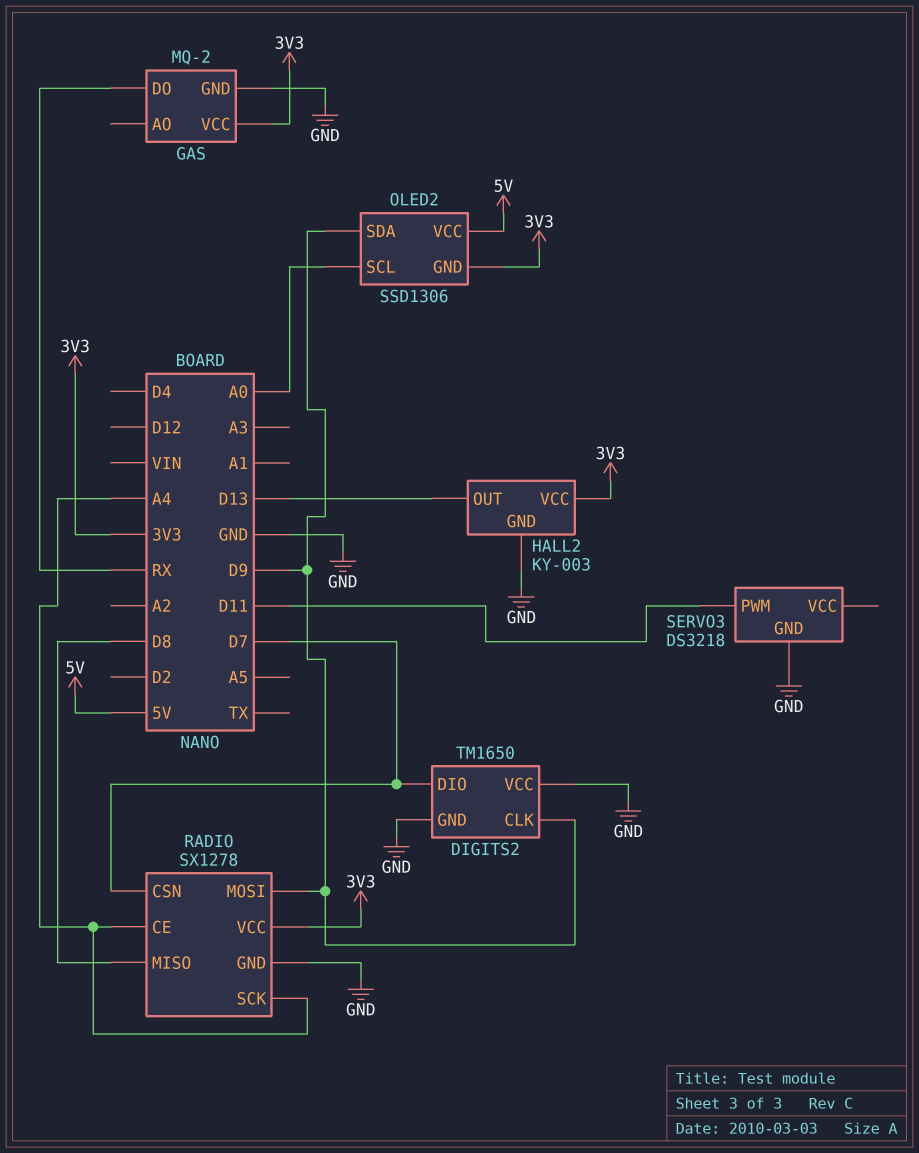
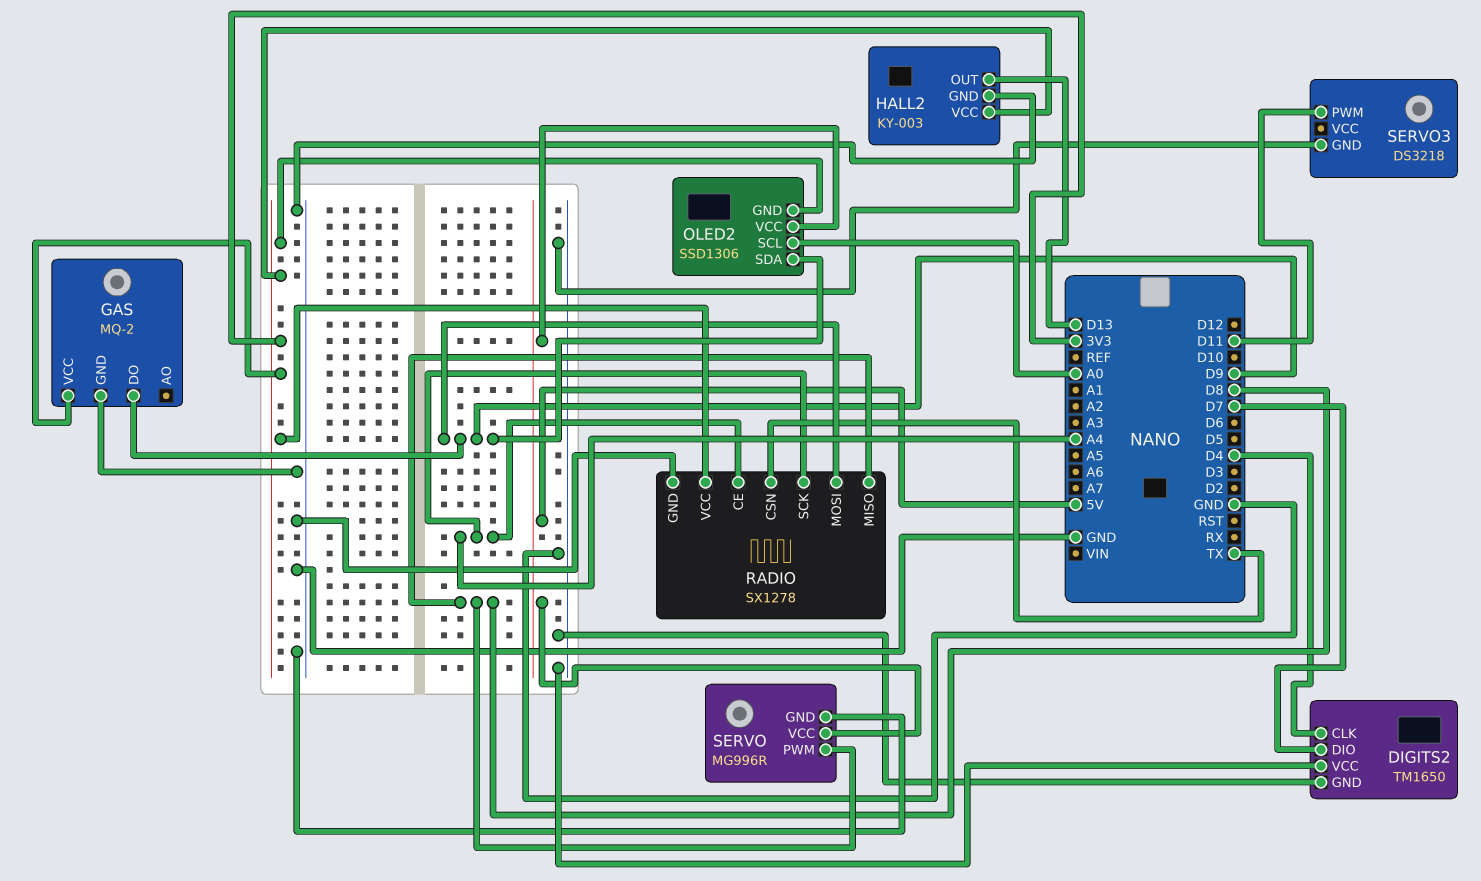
DIGITS2 pin CLK: D9 -> D4
GAS pin DO: RX -> D9
RADIO pin CSN: D7 -> TX
SERVO: none -> MG996R
SERVO pin GND: none -> GND
SERVO pin PWM: none -> D8
SERVO pin VCC: none -> 5V

